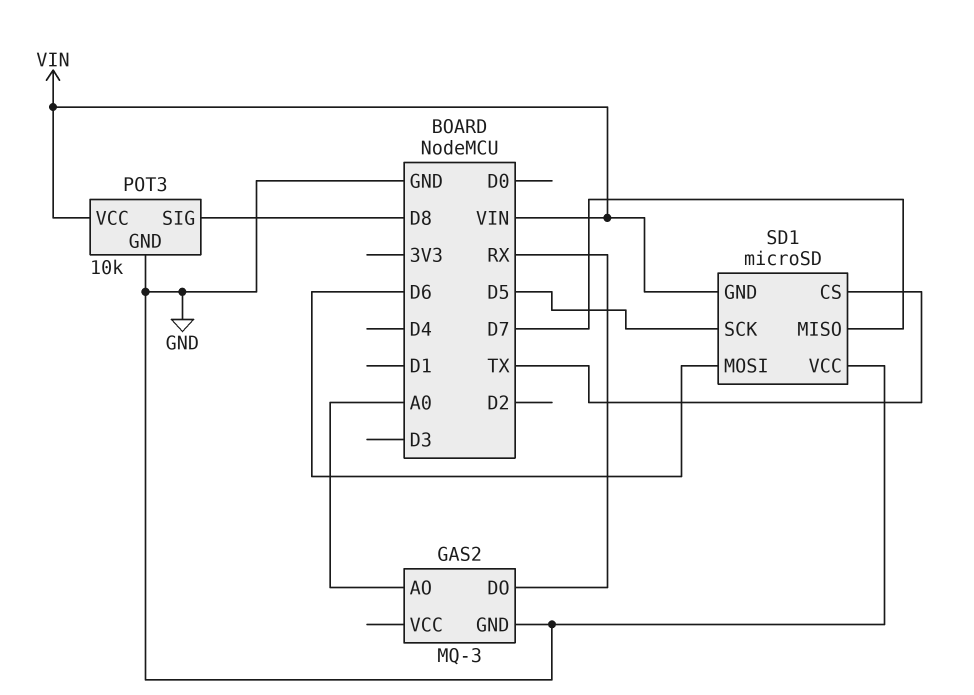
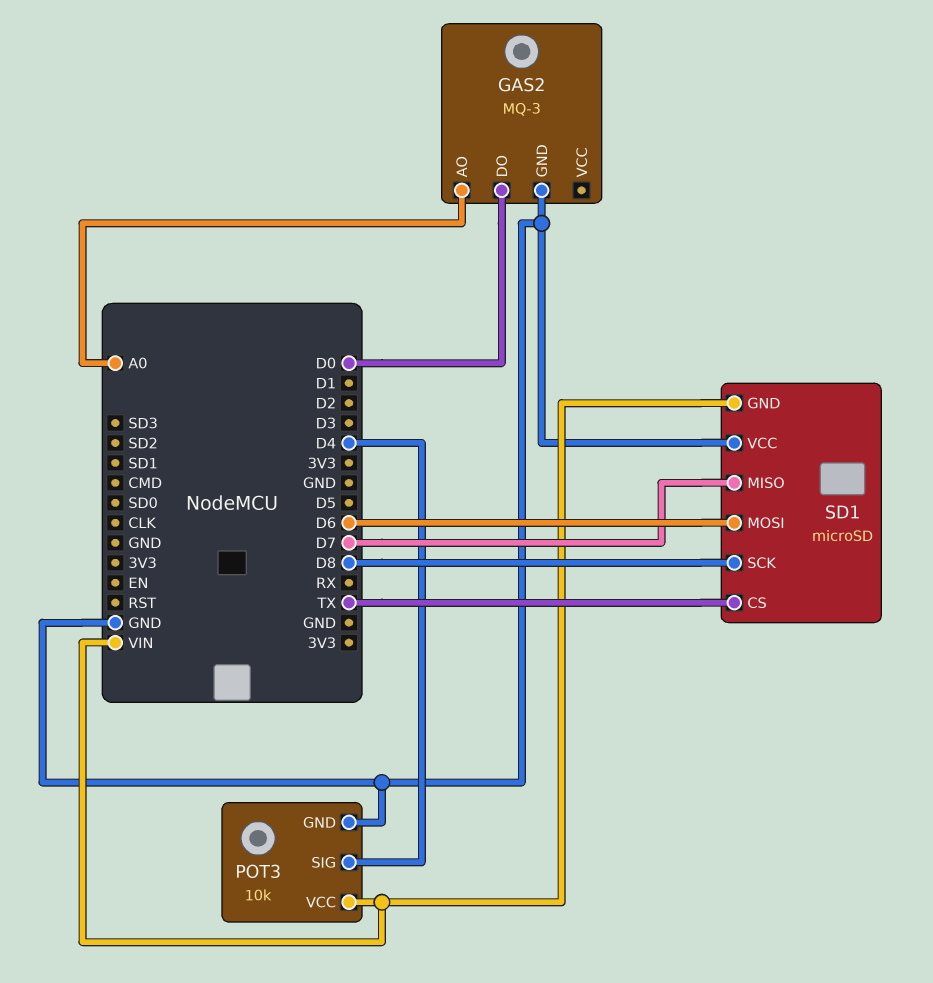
GAS2 pin DO: RX -> D0
POT3 pin SIG: D8 -> D4
SD1 pin SCK: D5 -> D8

